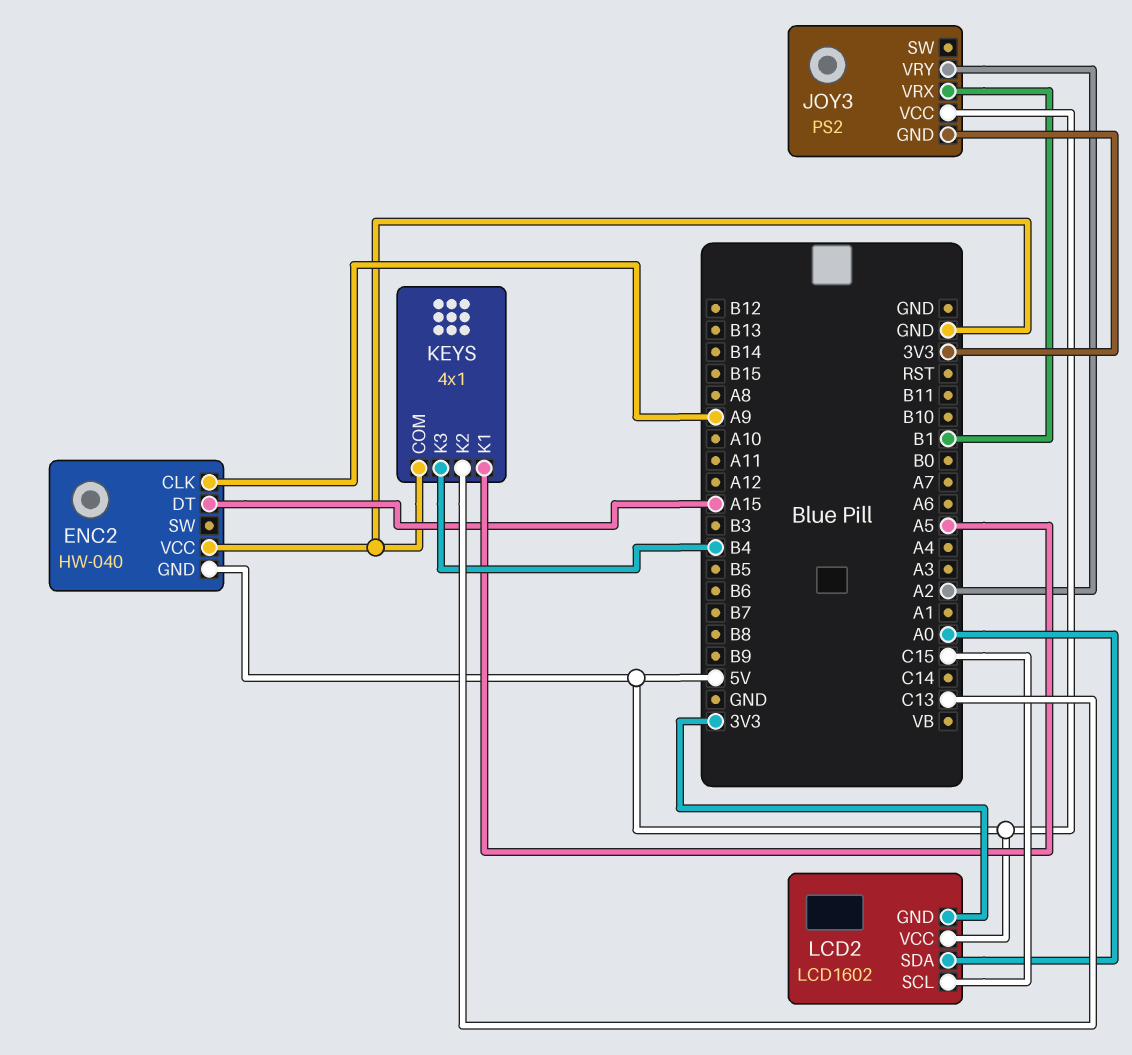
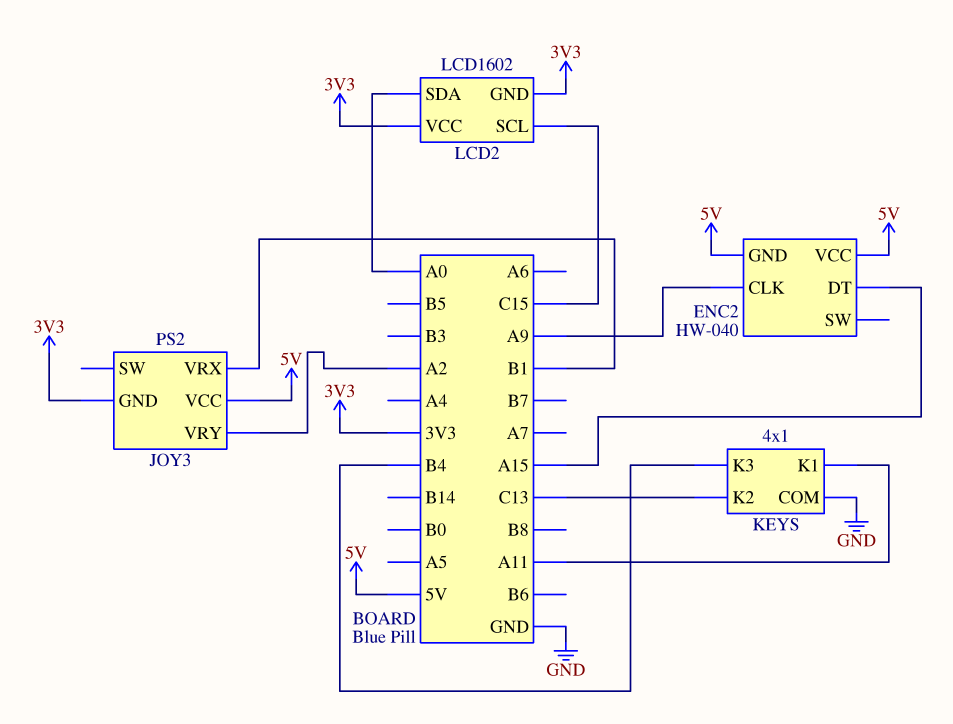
ENC2 pin VCC: GND -> 5V
KEYS pin K1: A5 -> A11
LCD2 pin VCC: 5V -> 3V3

